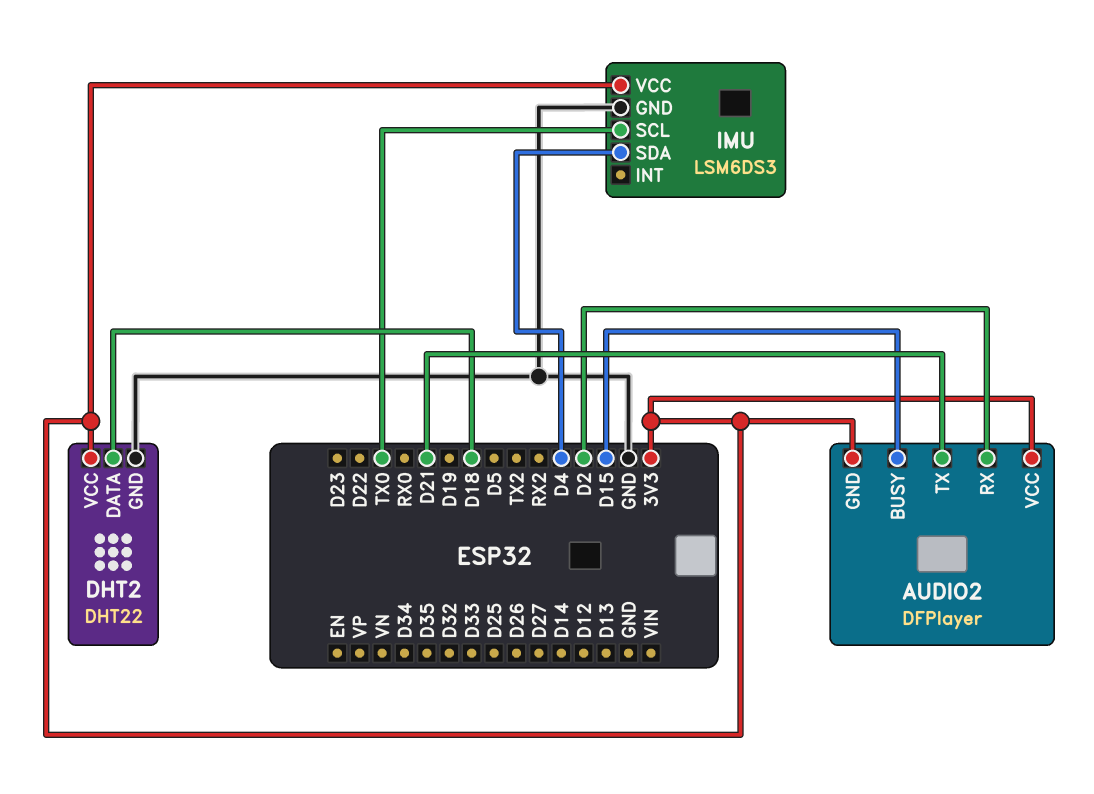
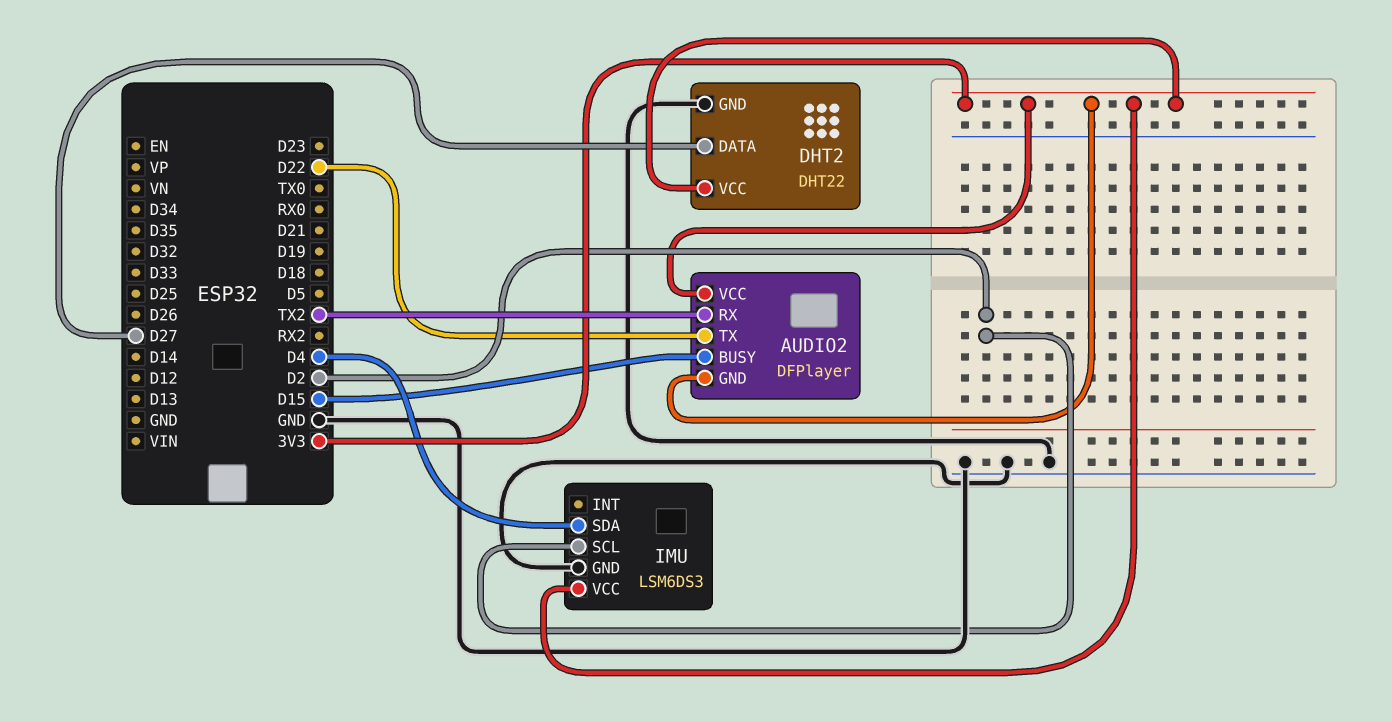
AUDIO2 pin RX: D2 -> TX2
AUDIO2 pin TX: D21 -> D22
DHT2 pin DATA: D18 -> D27
IMU pin SCL: TX0 -> D2

